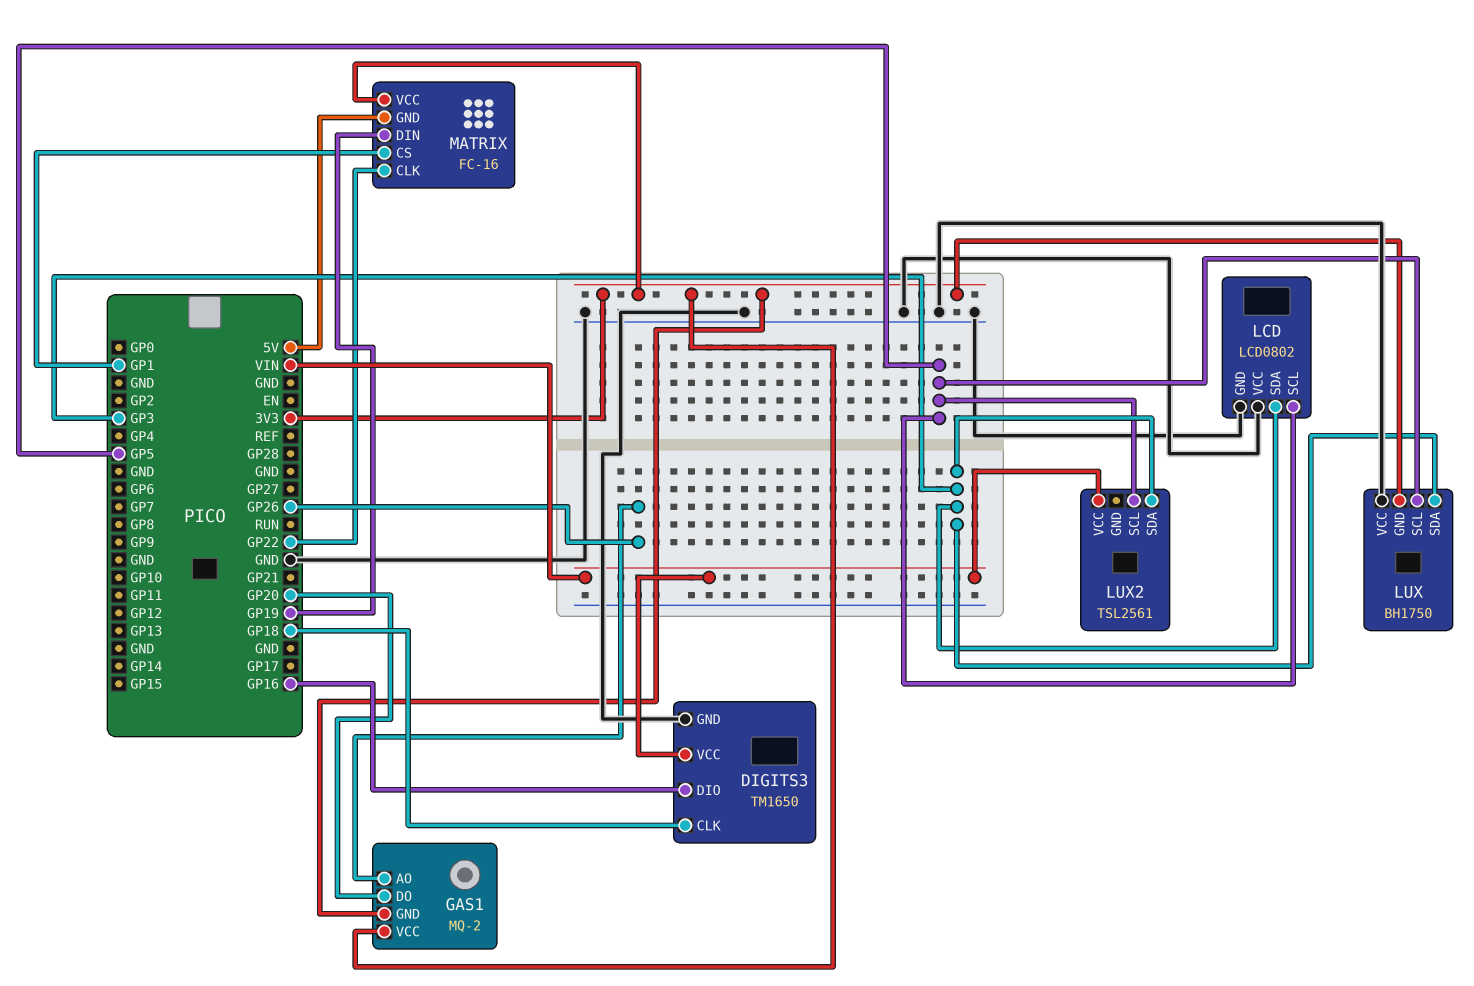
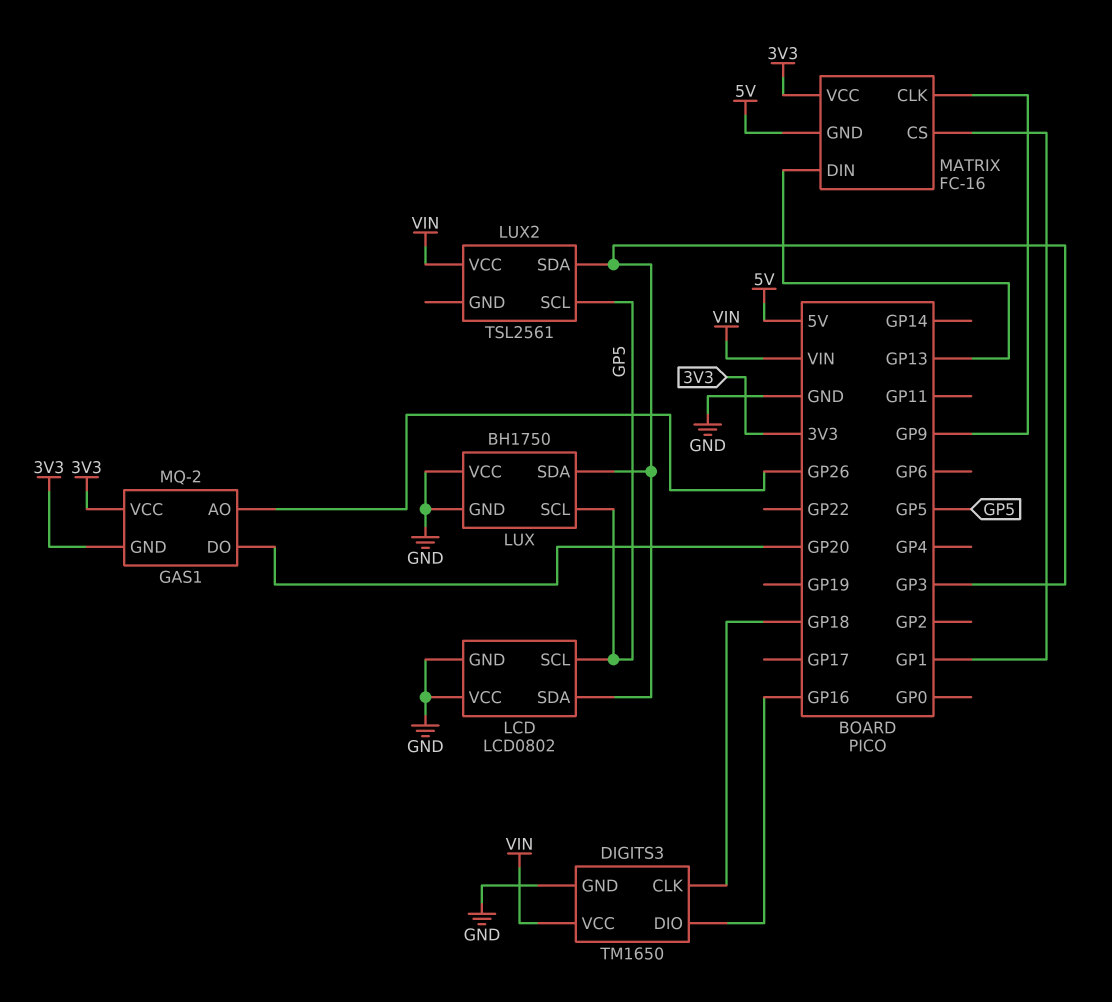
LUX pin GND: 3V3 -> GND
MATRIX pin CLK: GP22 -> GP9
MATRIX pin DIN: GP19 -> GP13

